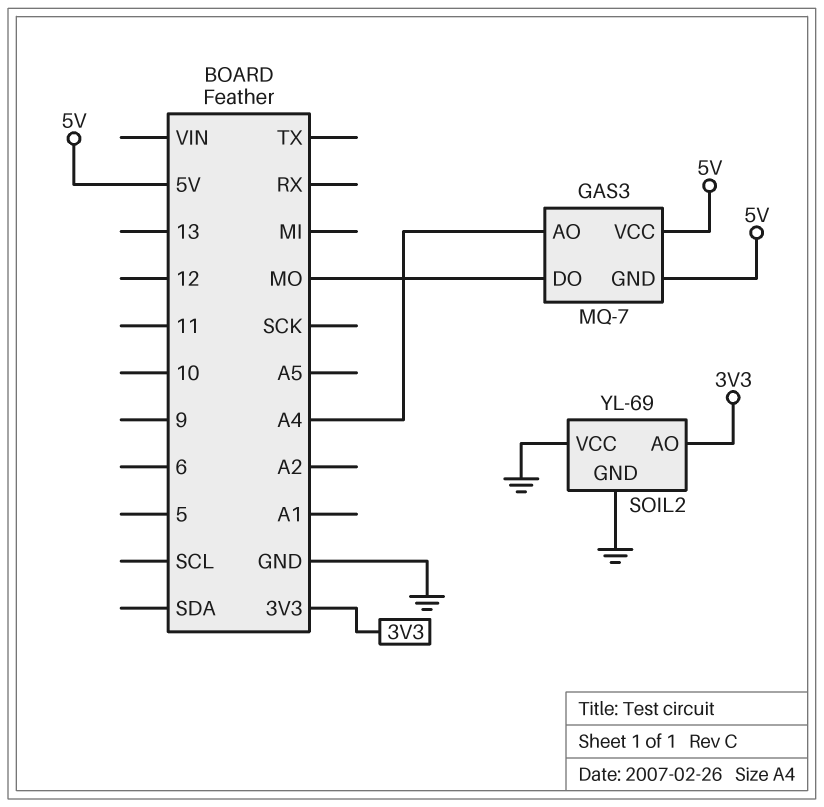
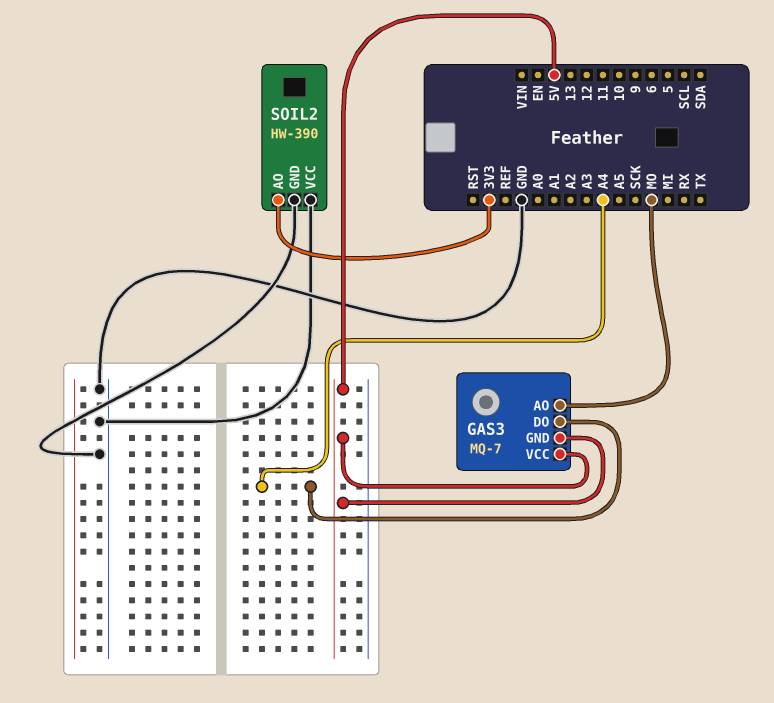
GAS3 pin AO: A4 -> MO
GAS3 pin DO: MO -> A4
SOIL2: YL-69 -> HW-390

